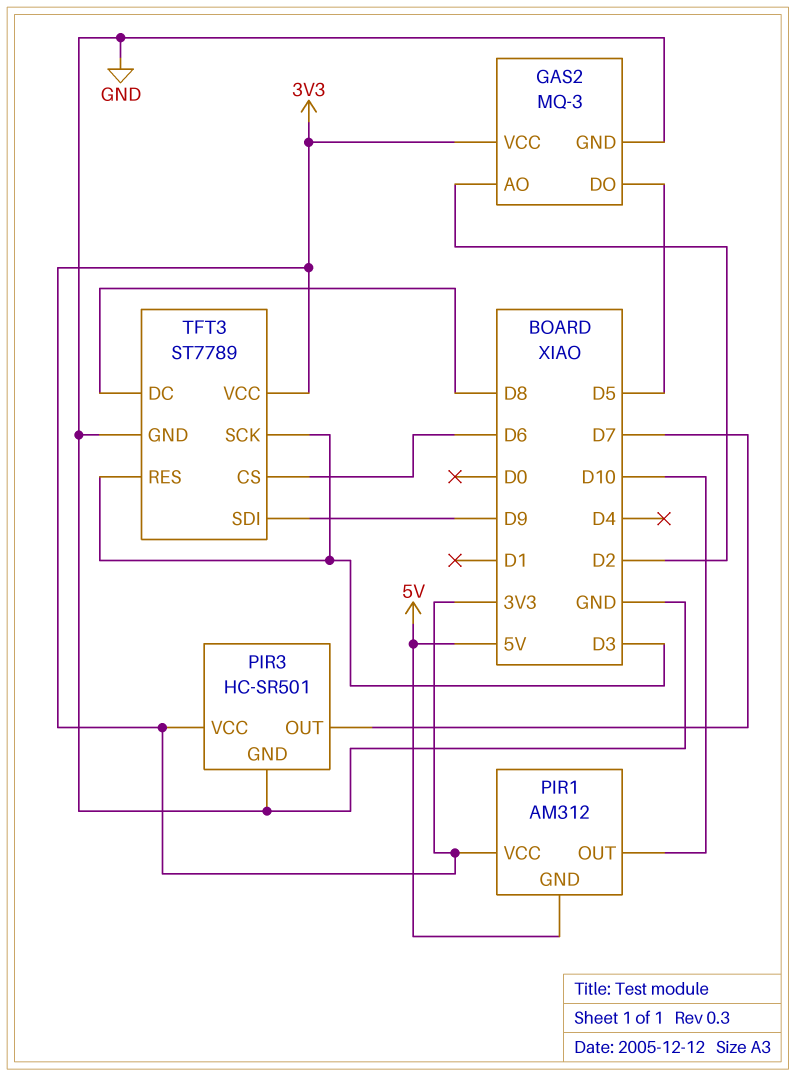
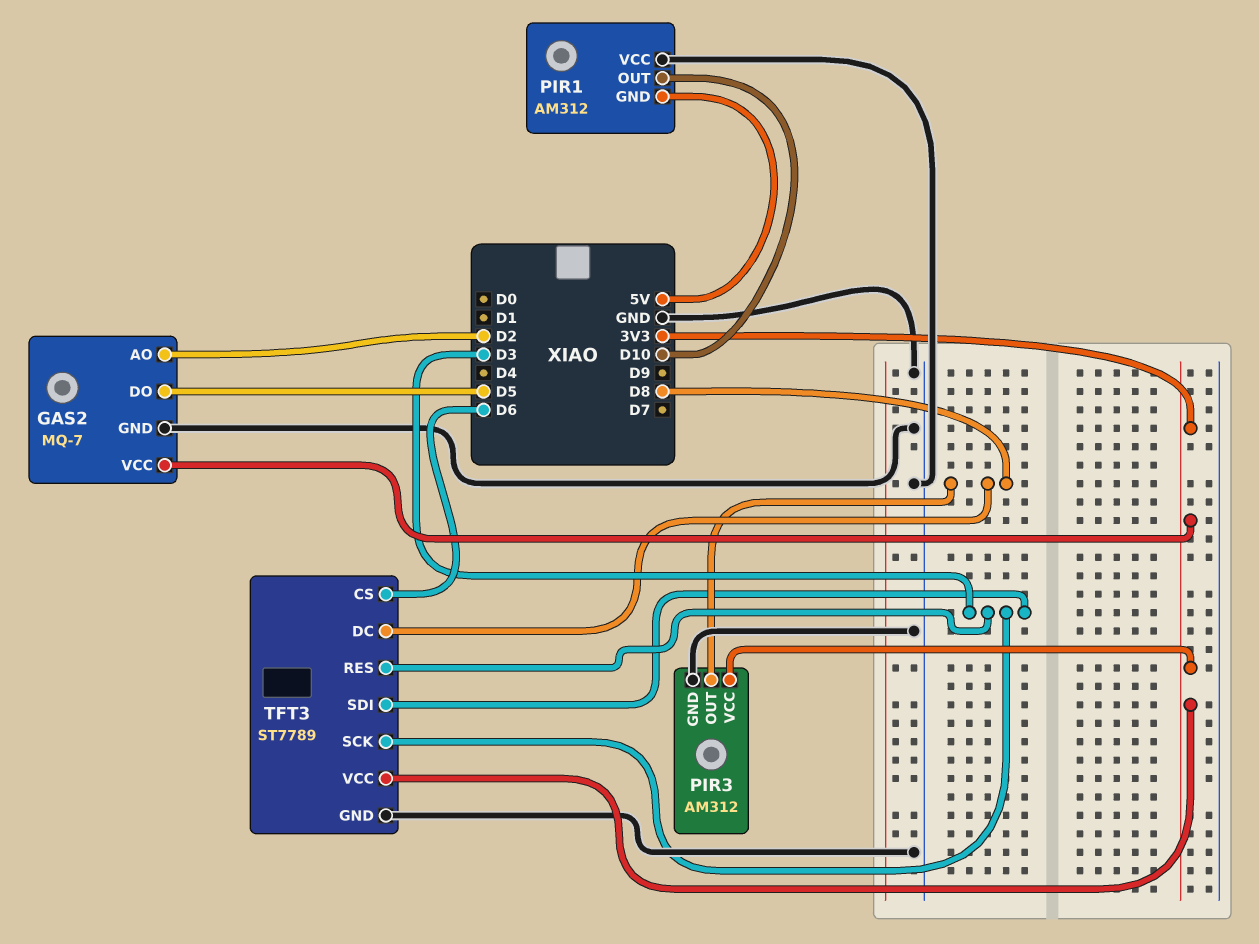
GAS2: MQ-3 -> MQ-7
PIR1 pin VCC: 3V3 -> GND
PIR3: HC-SR501 -> AM312
PIR3 pin OUT: D7 -> D8
TFT3 pin SDI: D9 -> D3

